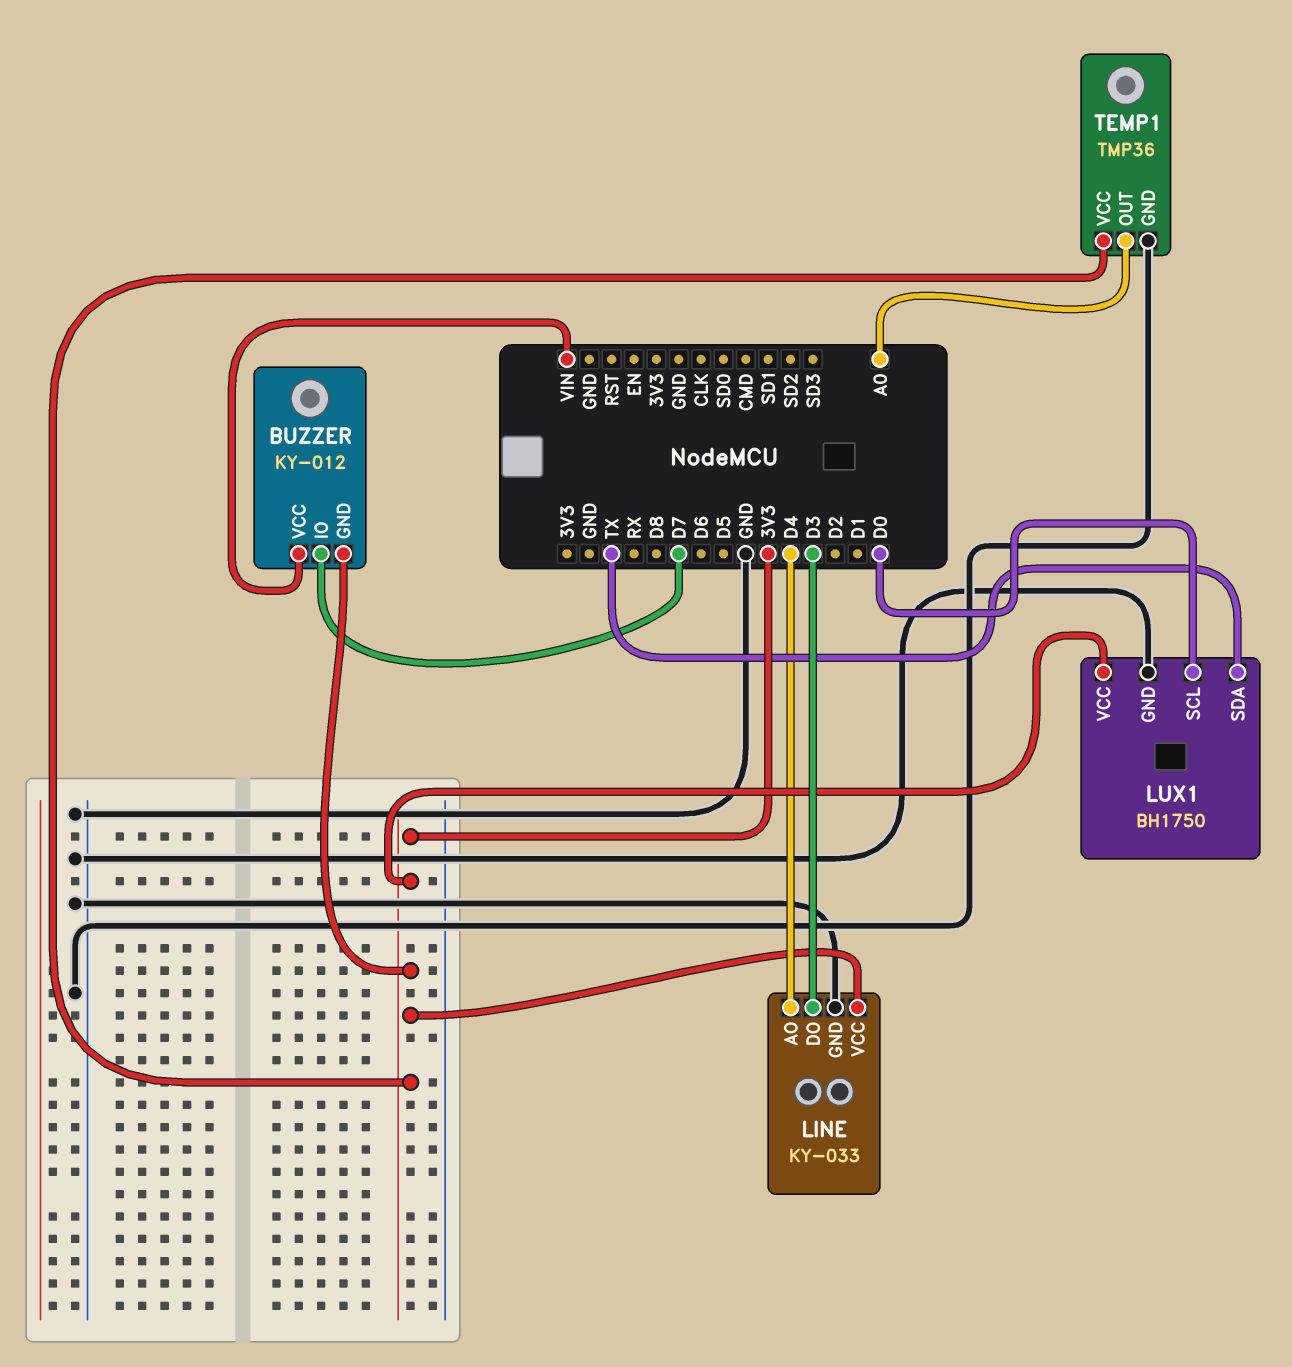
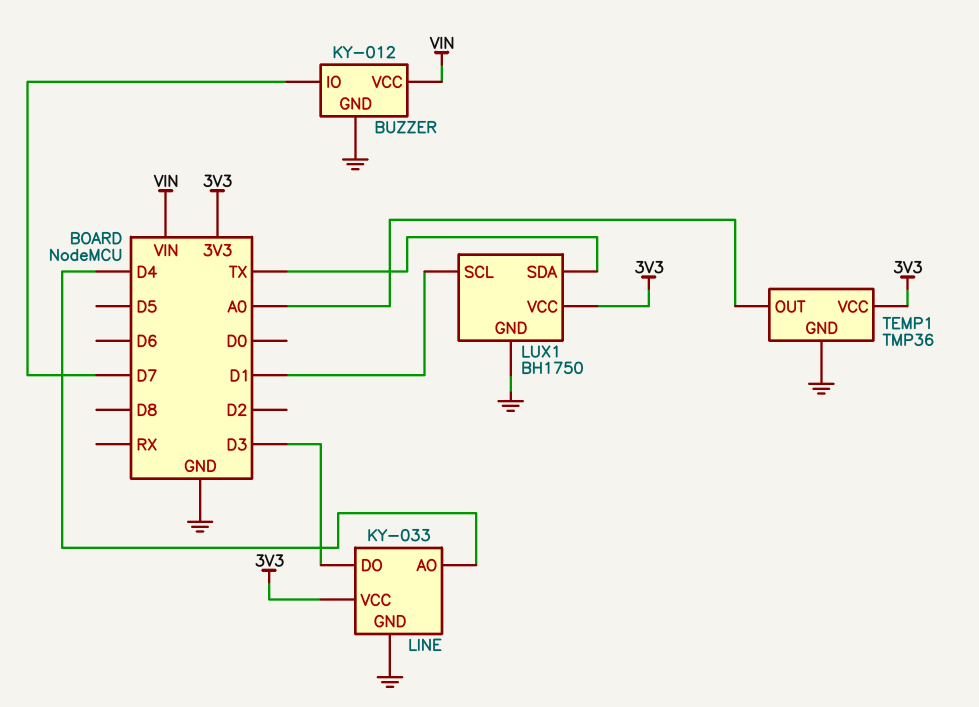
BUZZER pin GND: 3V3 -> GND
LUX1 pin SCL: D0 -> D1

